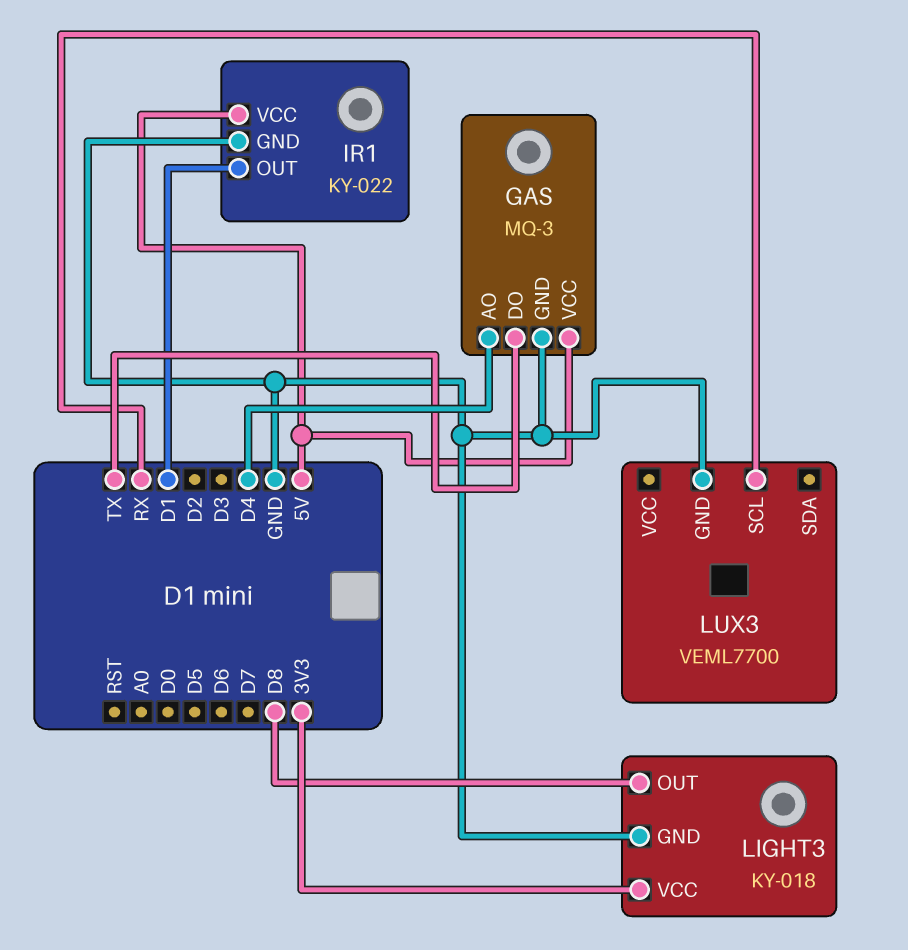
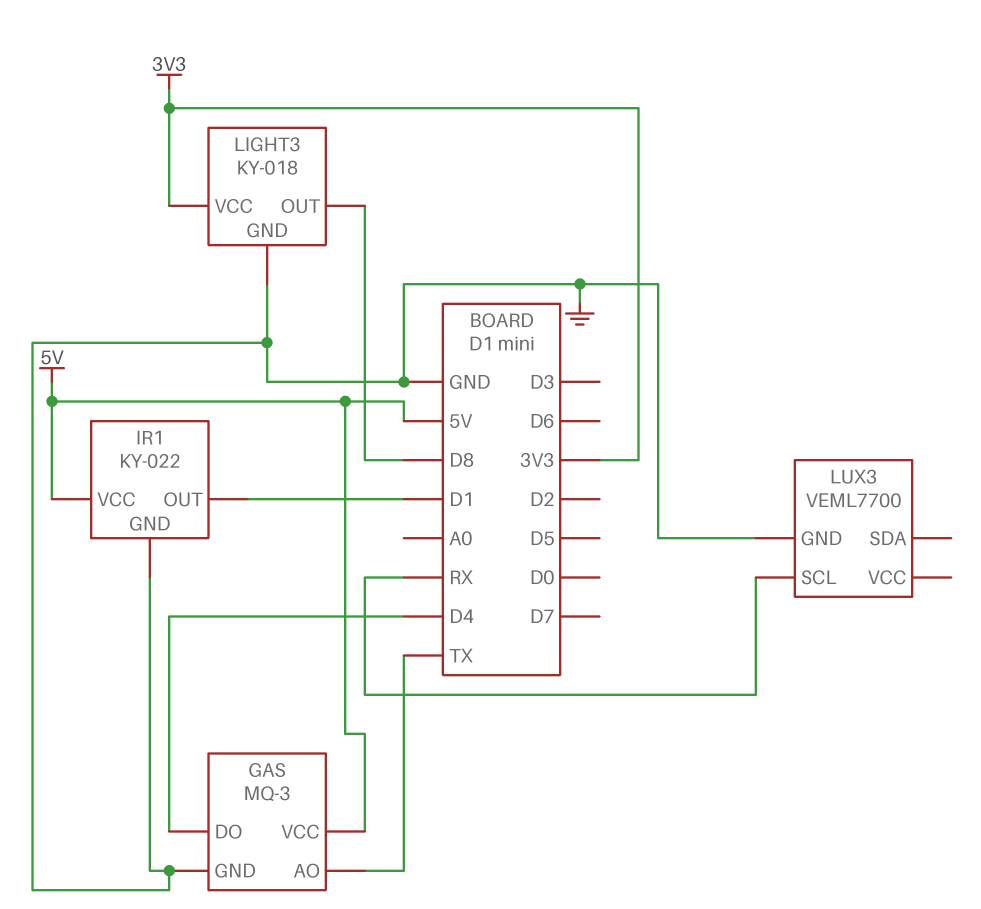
GAS pin AO: D4 -> TX
GAS pin DO: TX -> D4

